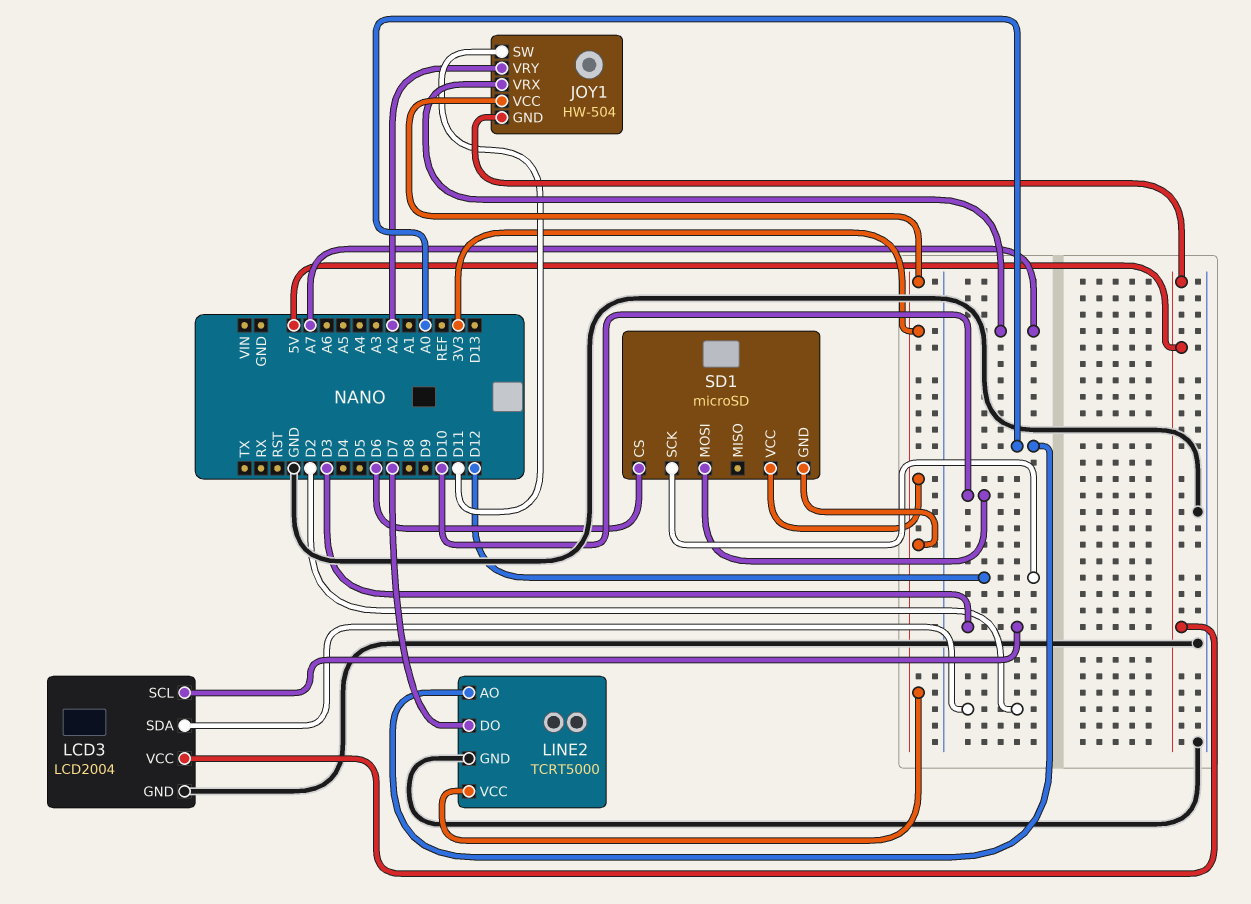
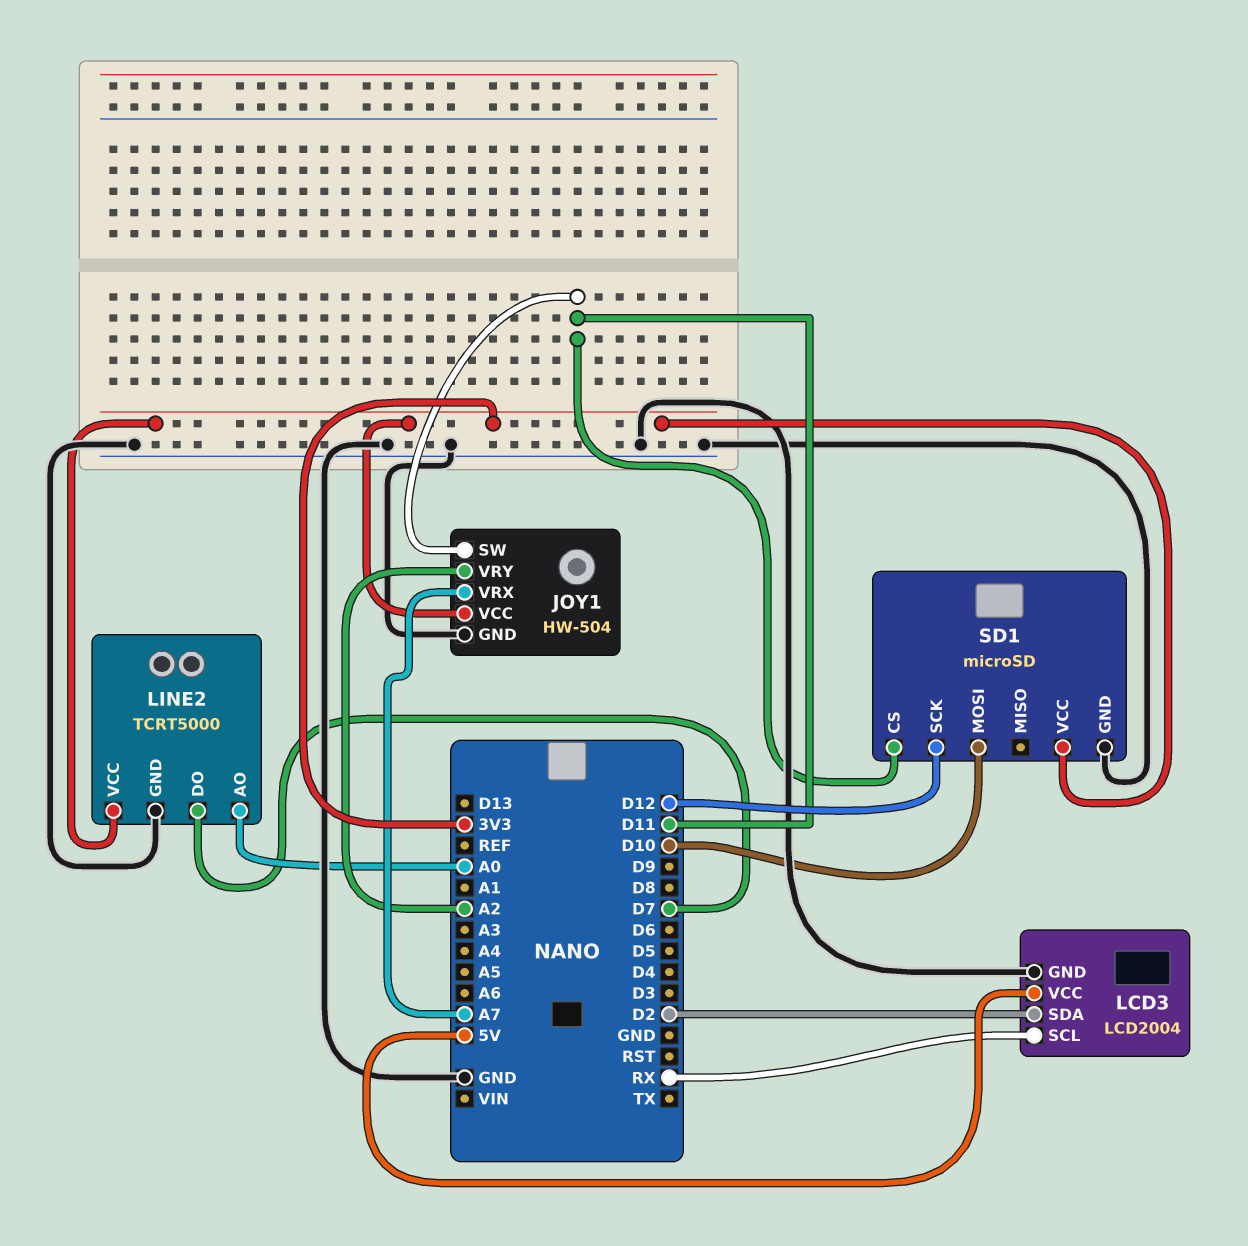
JOY1 pin GND: 5V -> GND
LCD3 pin SCL: D3 -> RX
SD1 pin CS: D6 -> D11
SD1 pin GND: 3V3 -> GND

